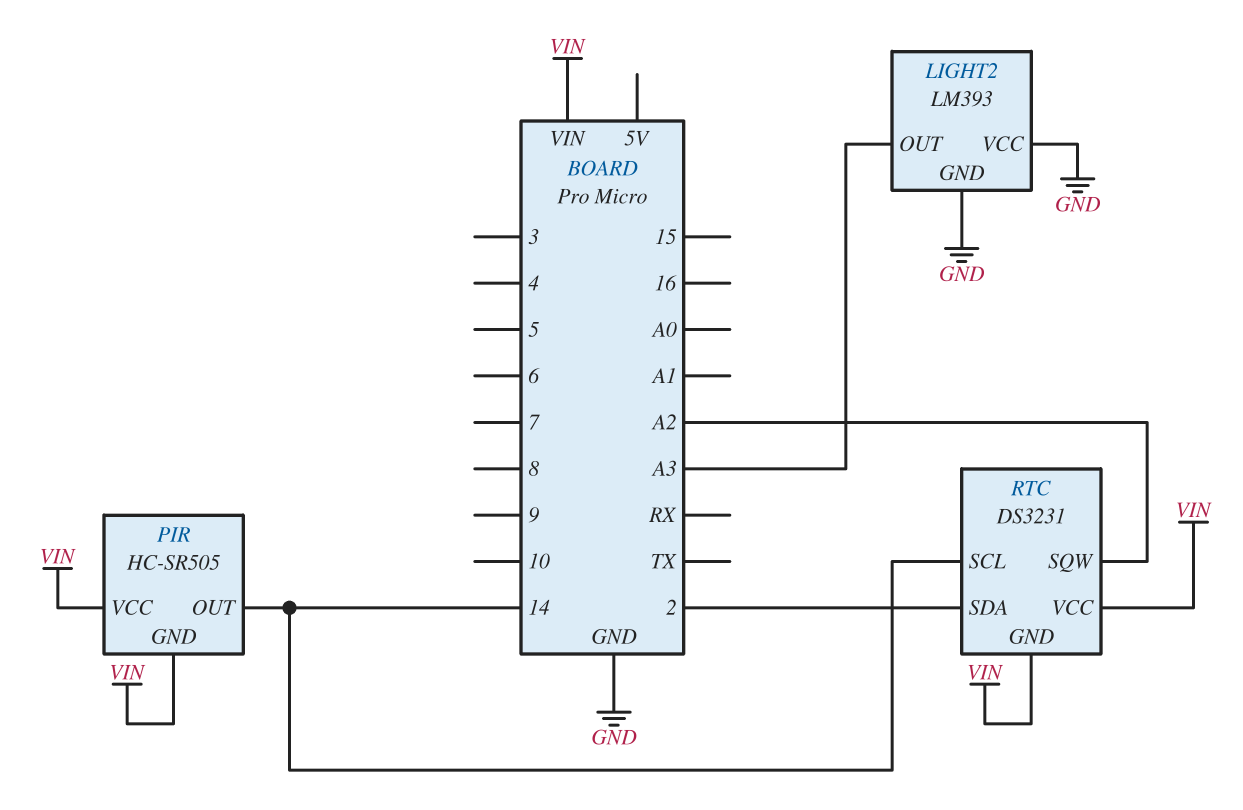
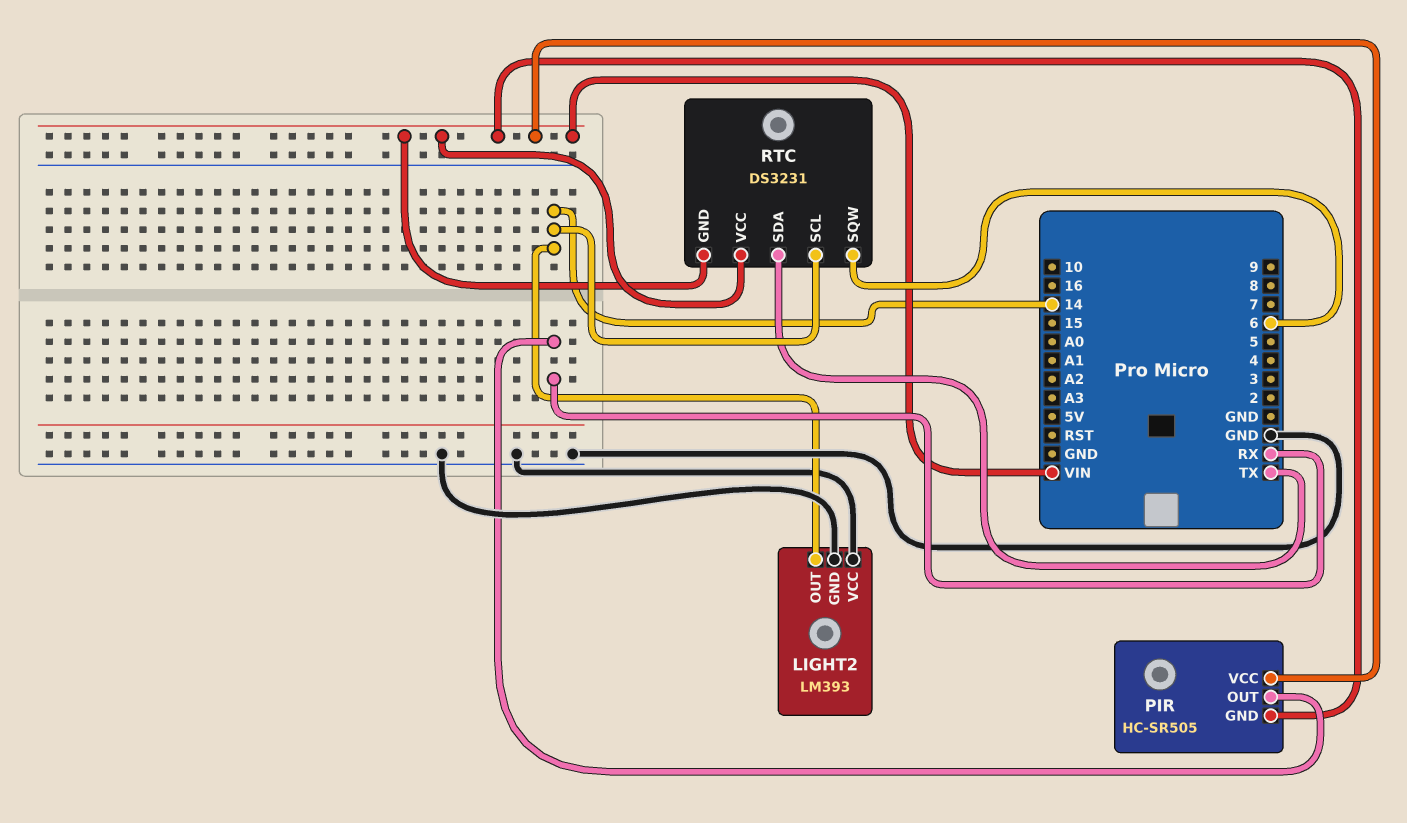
LIGHT2 pin OUT: A3 -> 14
PIR pin OUT: 14 -> RX
RTC pin SDA: 2 -> TX
RTC pin SQW: A2 -> 6

